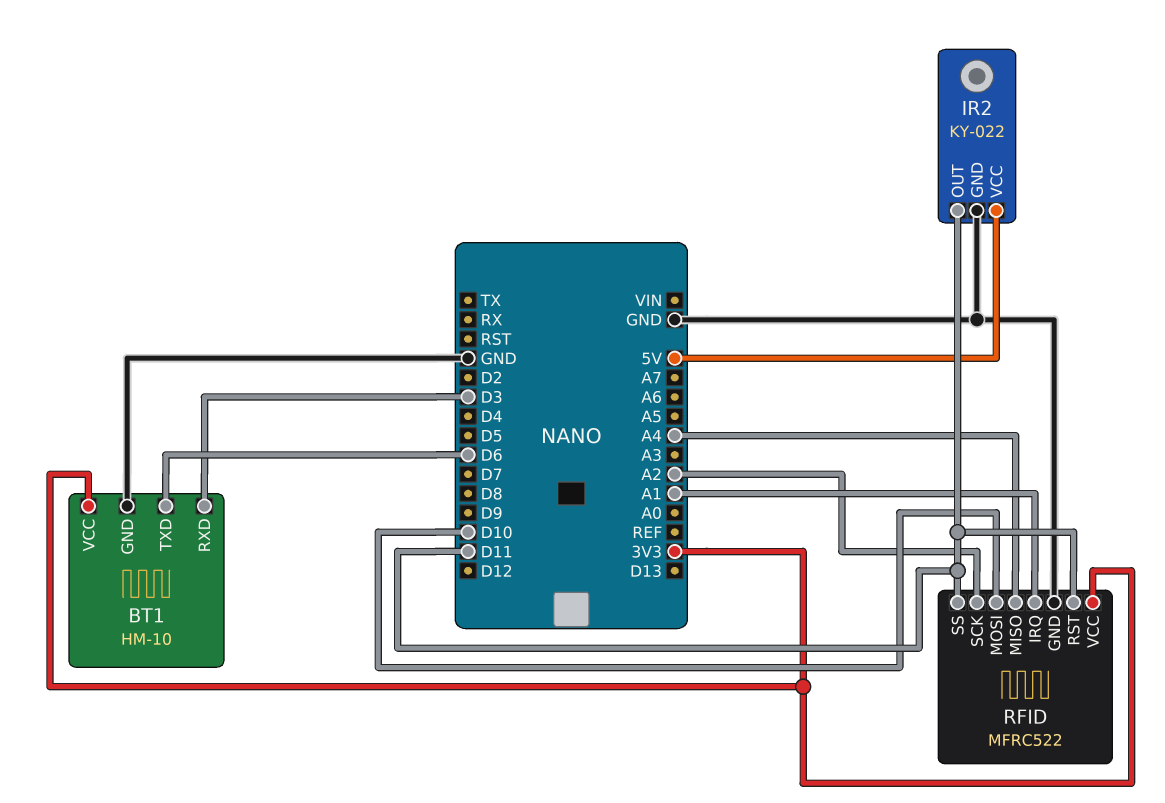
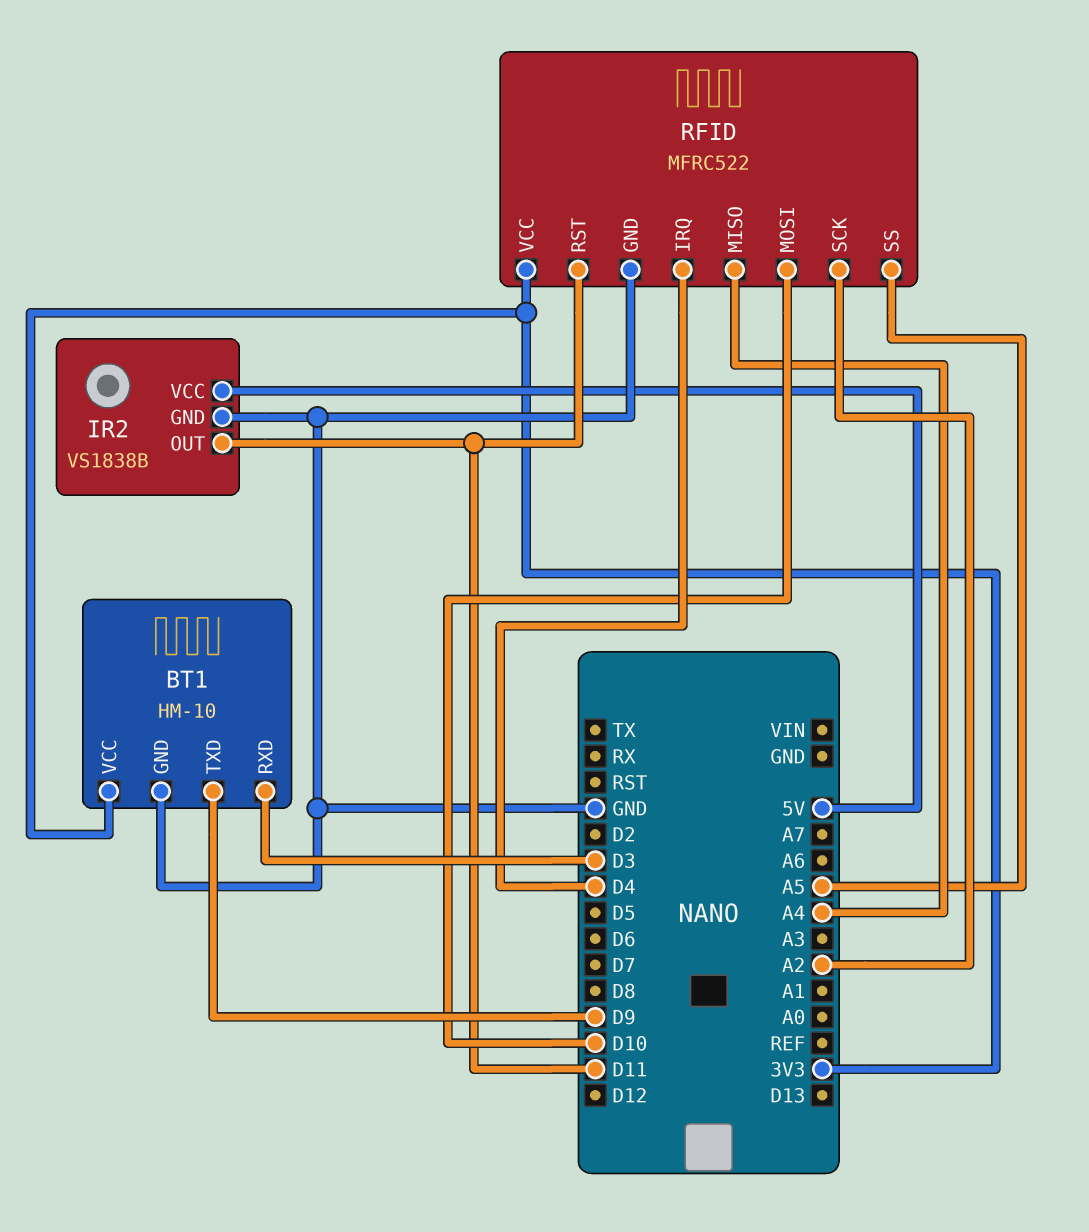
BT1 pin TXD: D6 -> D9
IR2: KY-022 -> VS1838B
RFID pin IRQ: A1 -> D4
RFID pin SS: D11 -> A5

